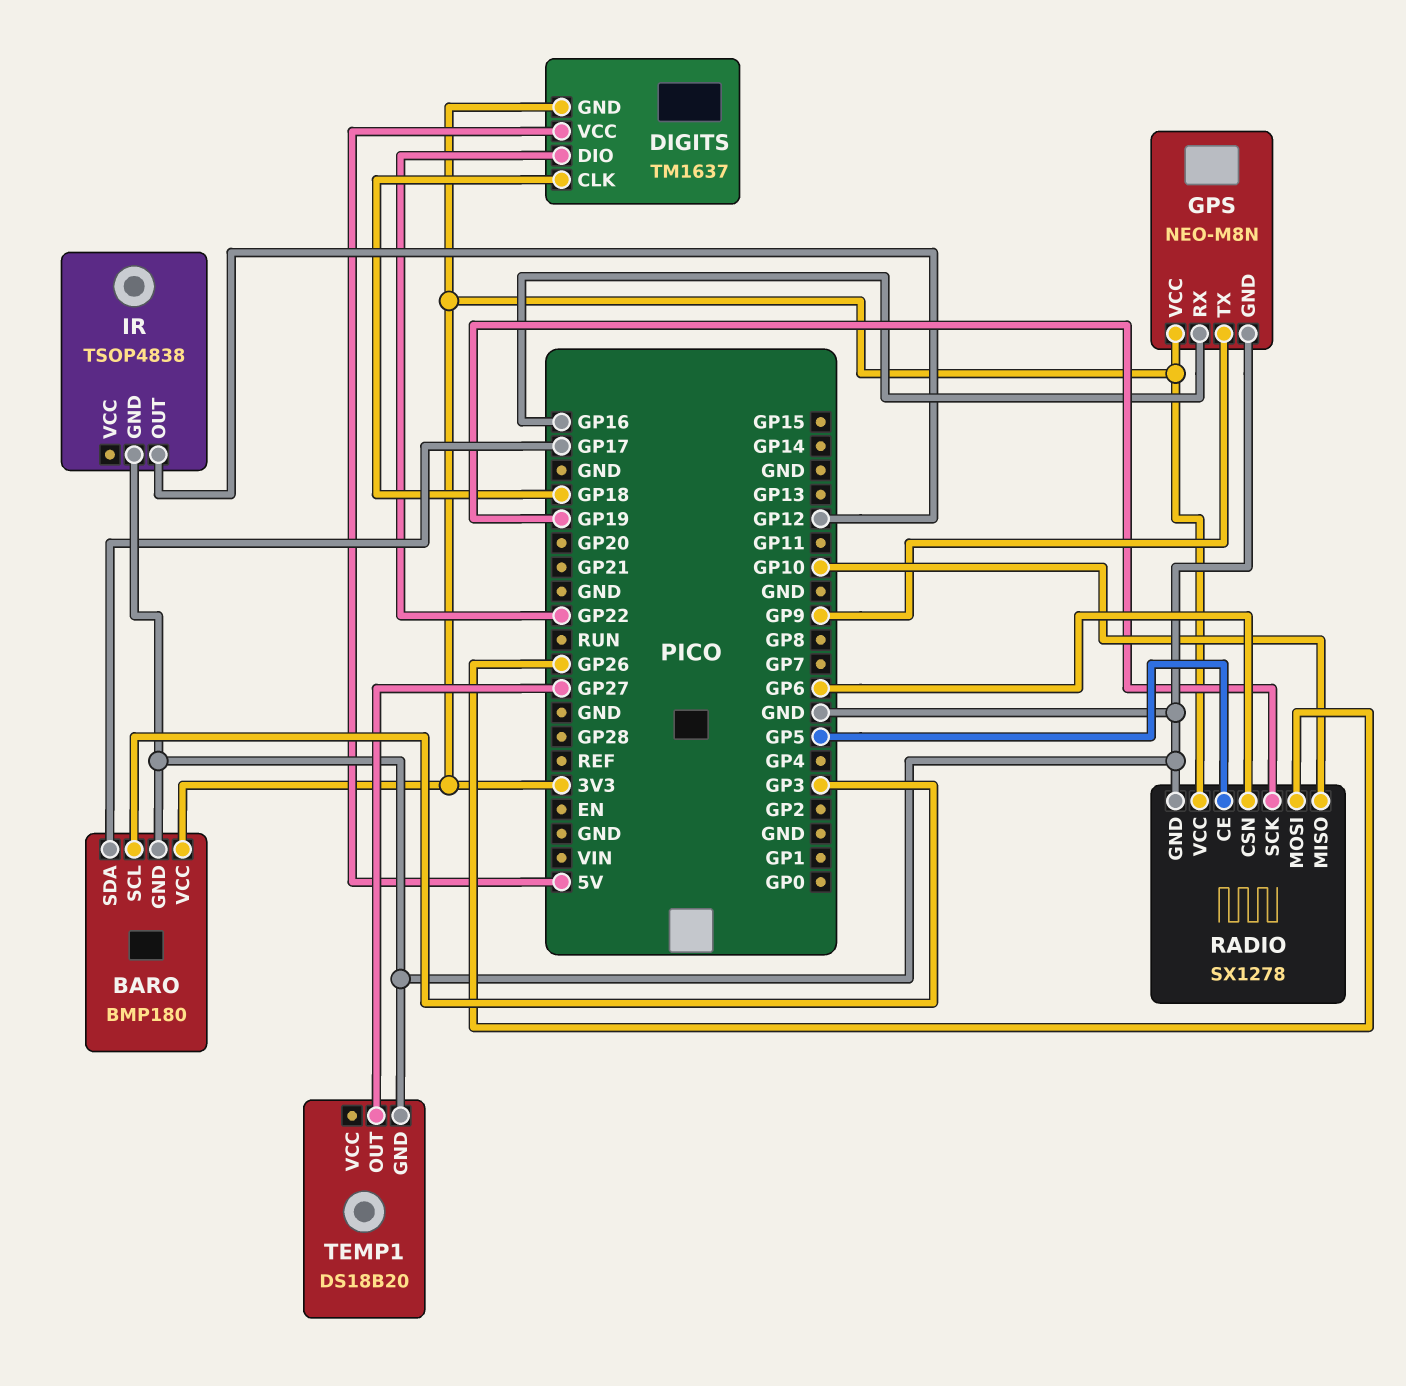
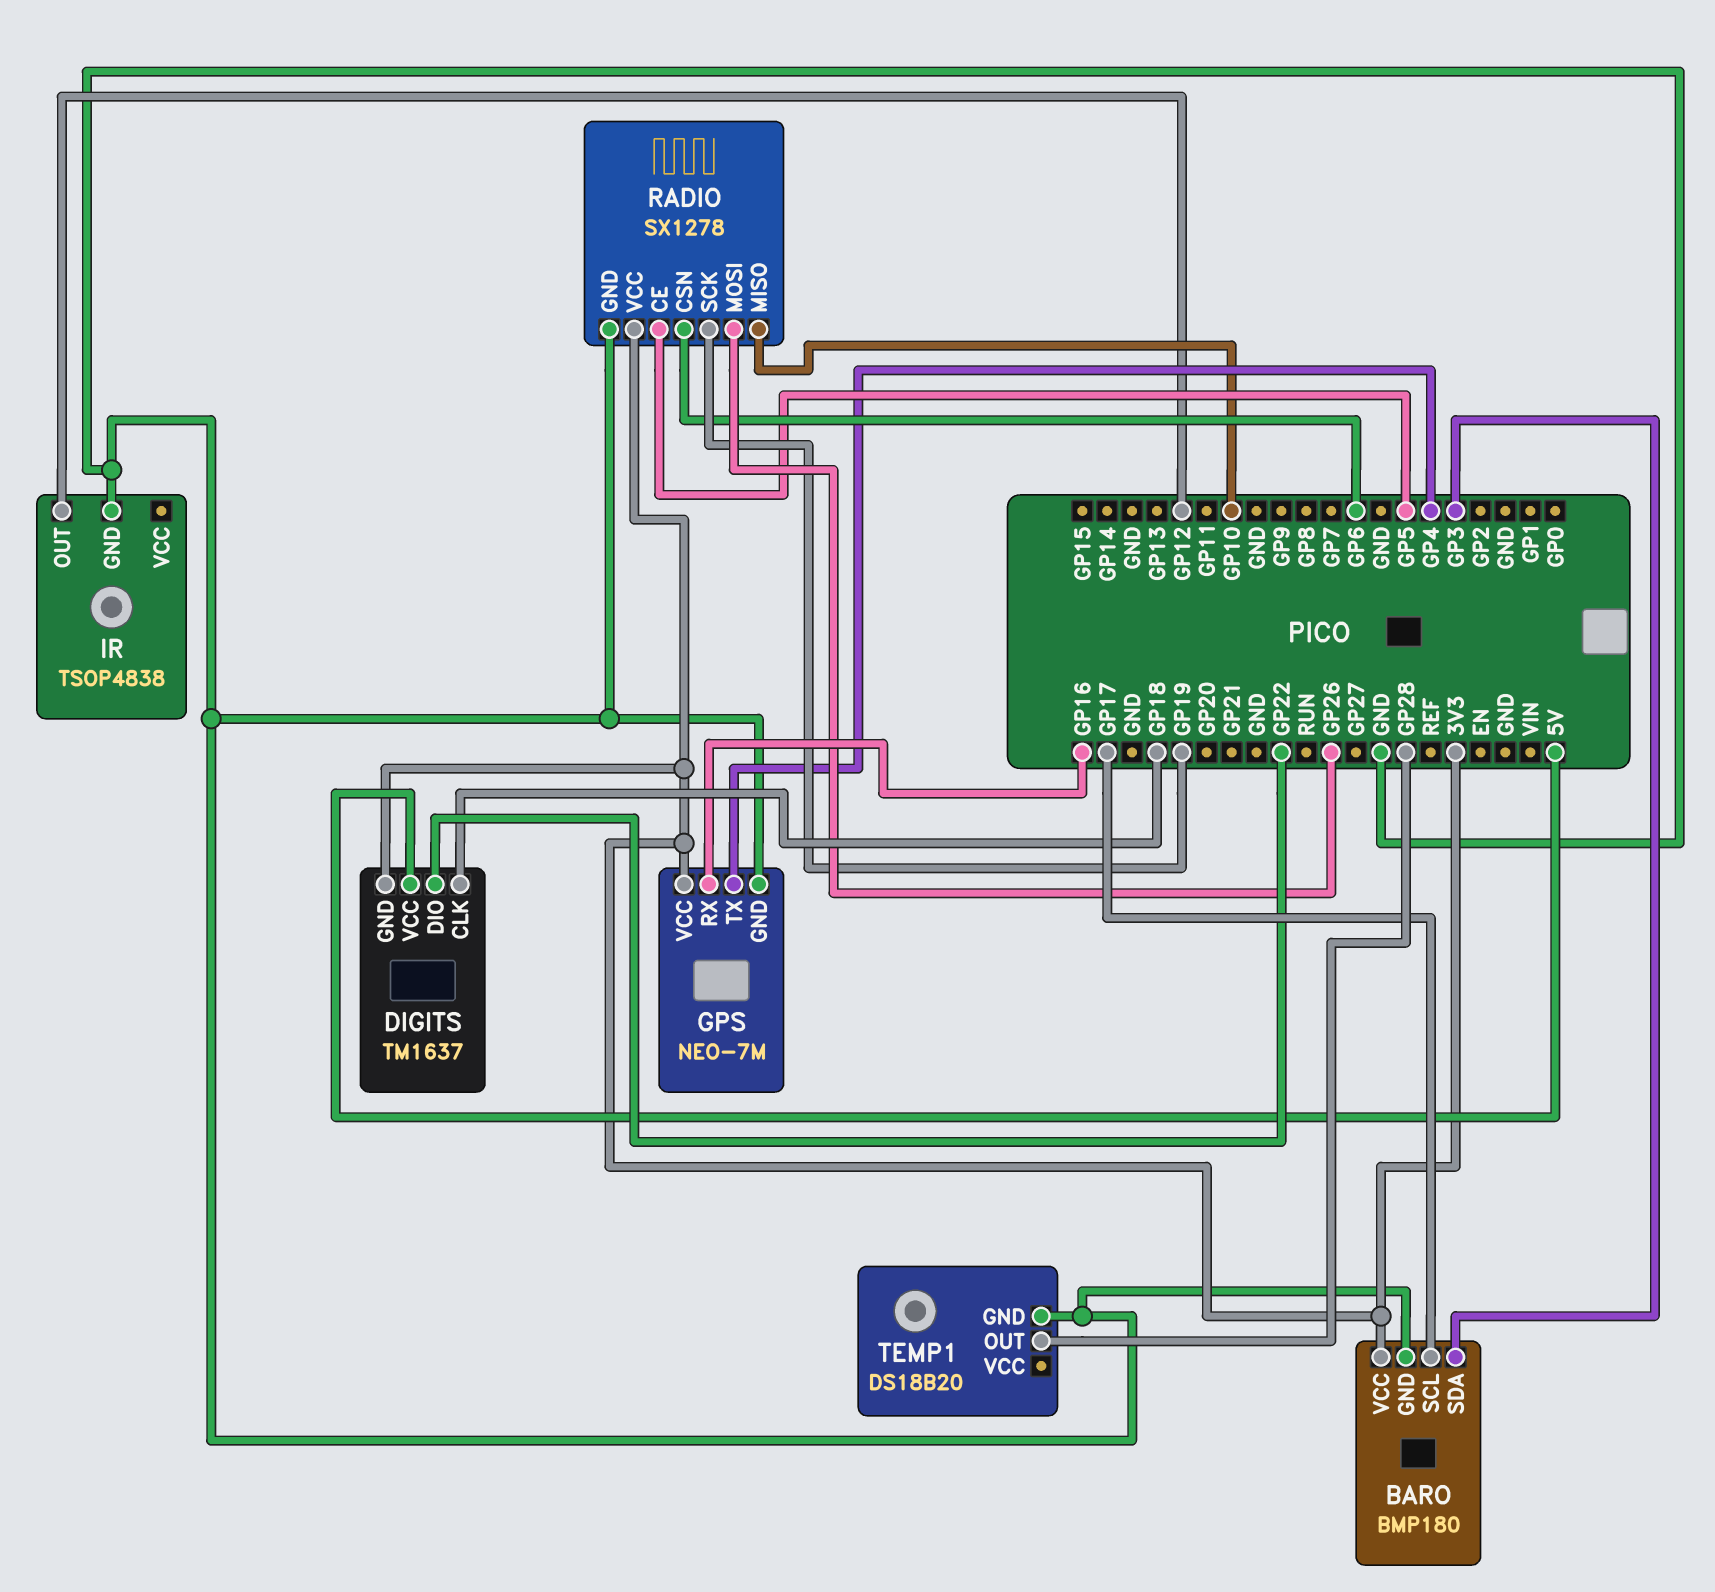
BARO pin SCL: GP3 -> GP17
BARO pin SDA: GP17 -> GP3
GPS: NEO-M8N -> NEO-7M
GPS pin TX: GP9 -> GP4
TEMP1 pin OUT: GP27 -> GP28

